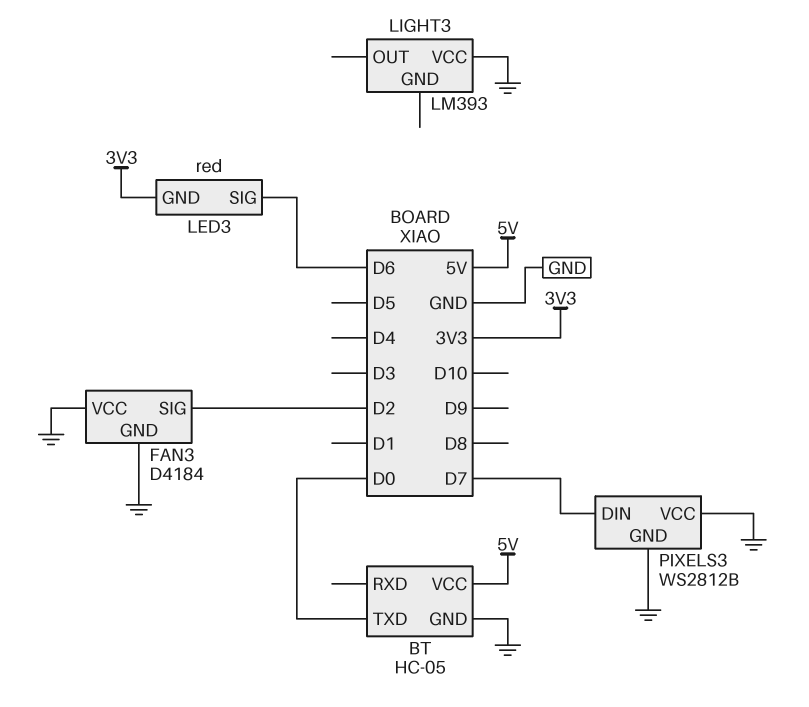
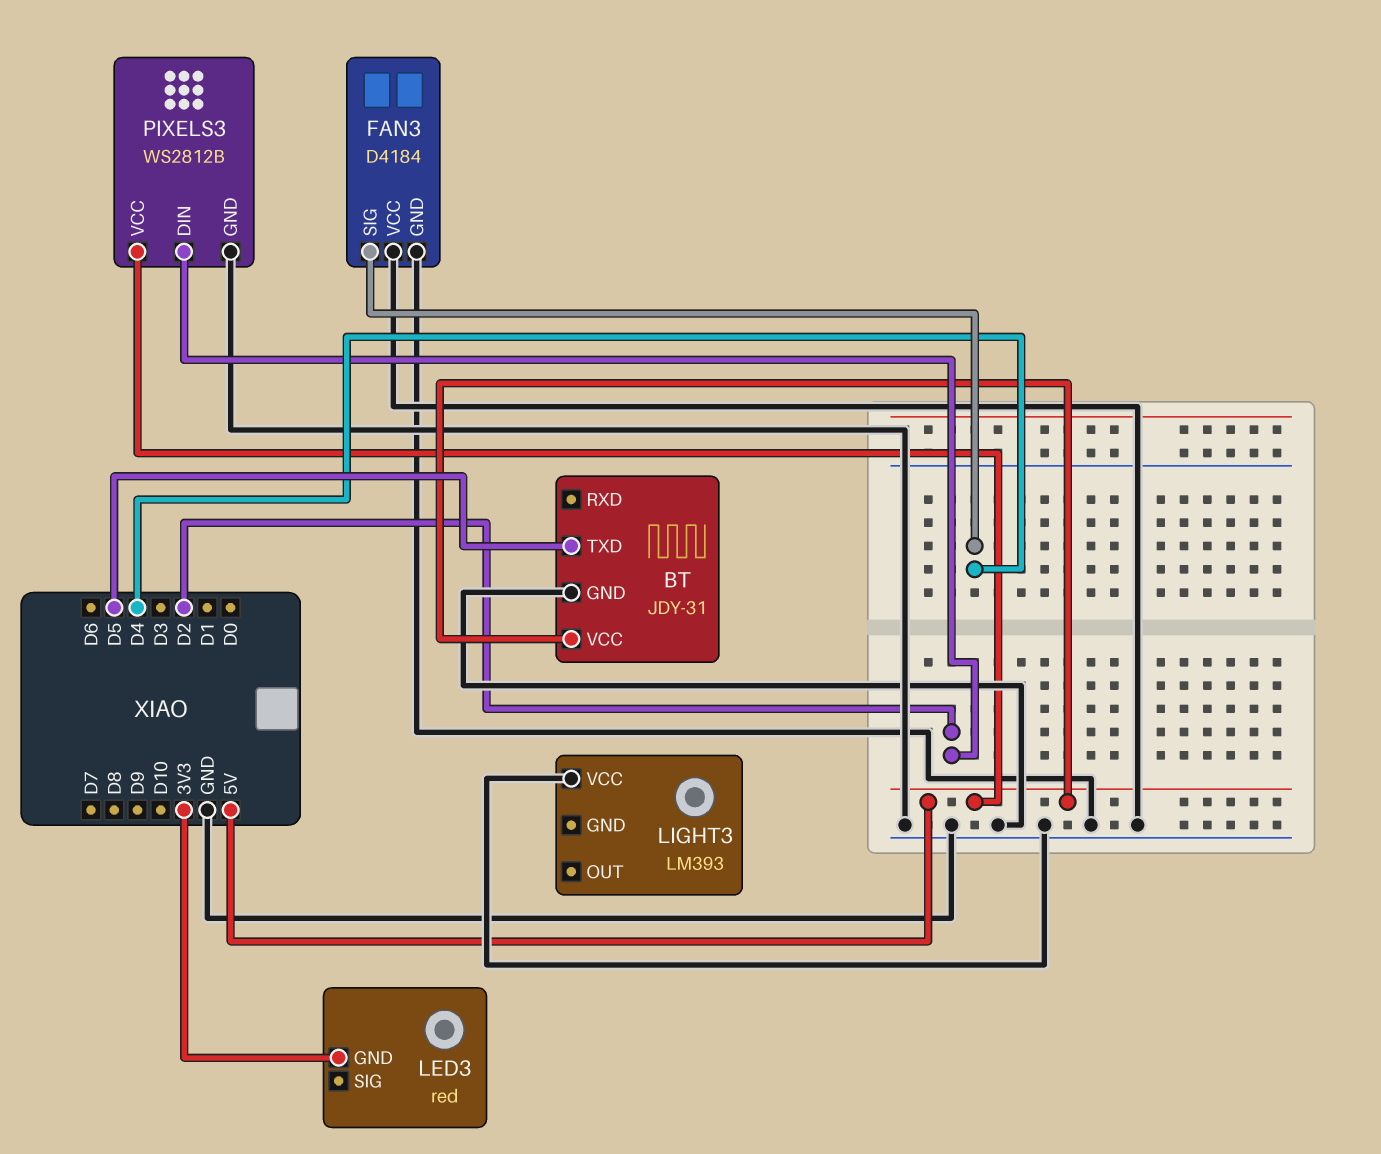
BT: HC-05 -> JDY-31
BT pin TXD: D0 -> D5
FAN3 pin SIG: D2 -> D4
LED3 pin SIG: D6 -> none
PIXELS3 pin DIN: D7 -> D2
PIXELS3 pin VCC: GND -> 5V

